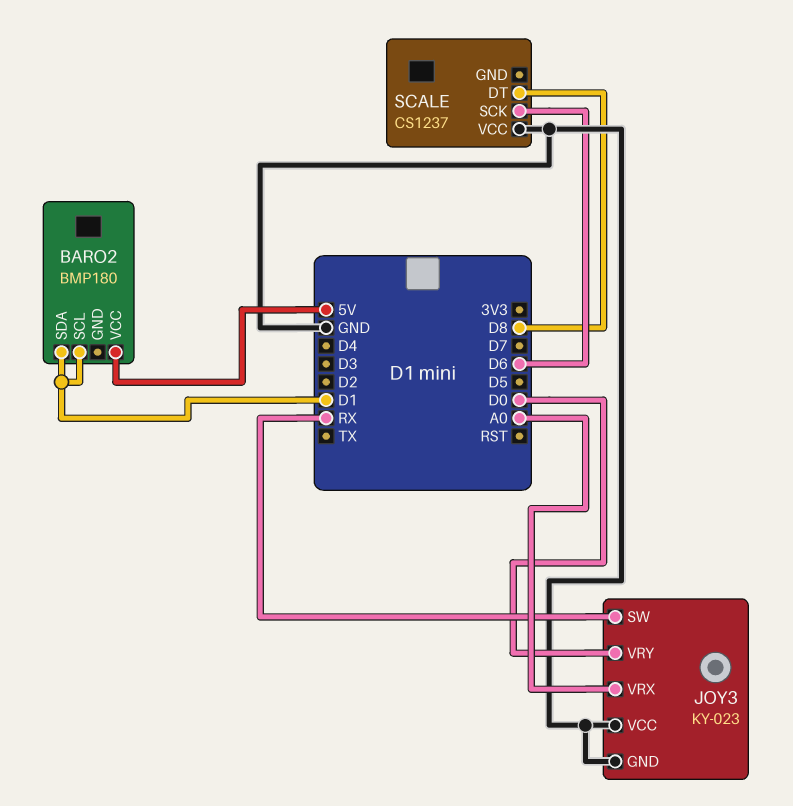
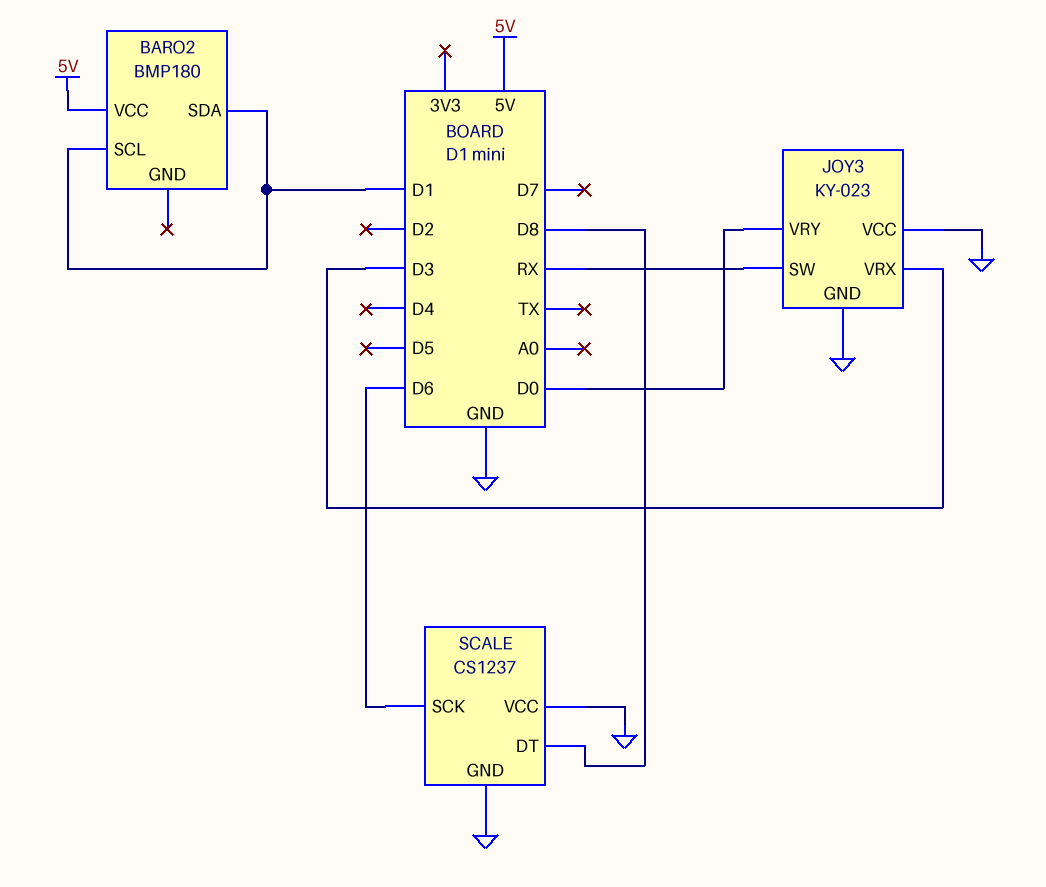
JOY3 pin VRX: A0 -> D3
SCALE pin GND: none -> GND

